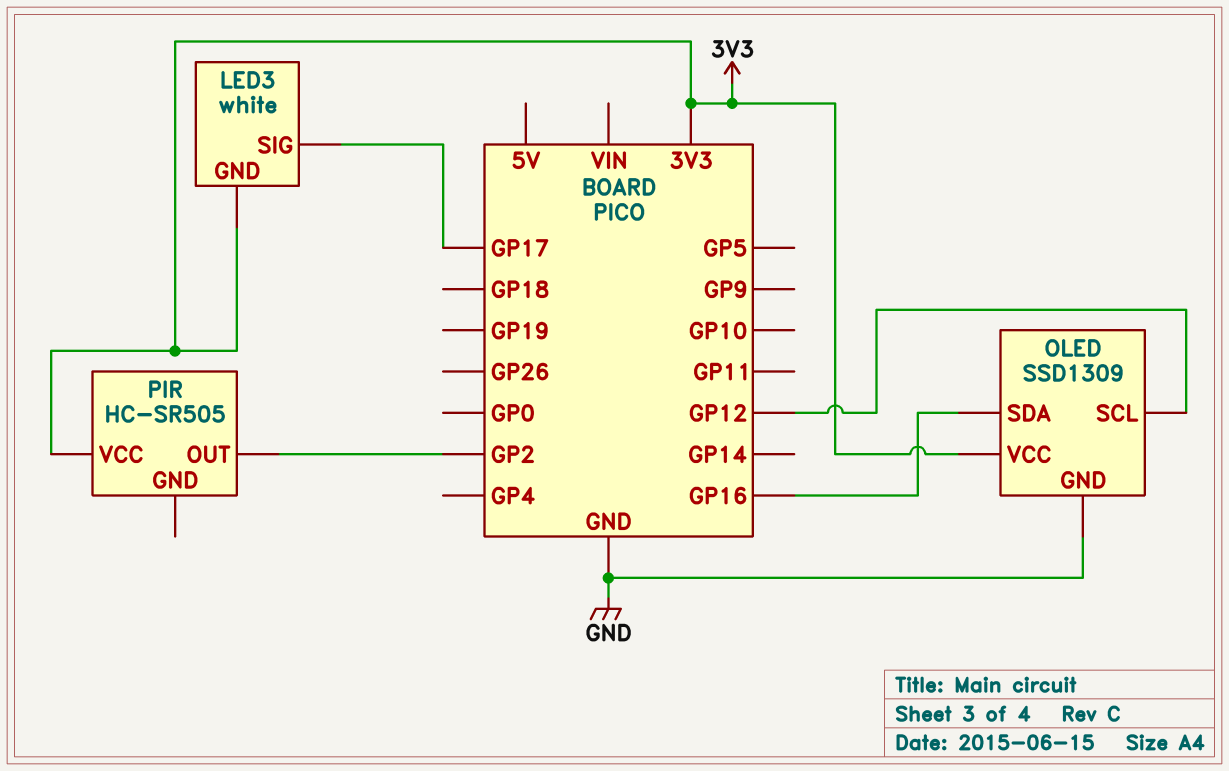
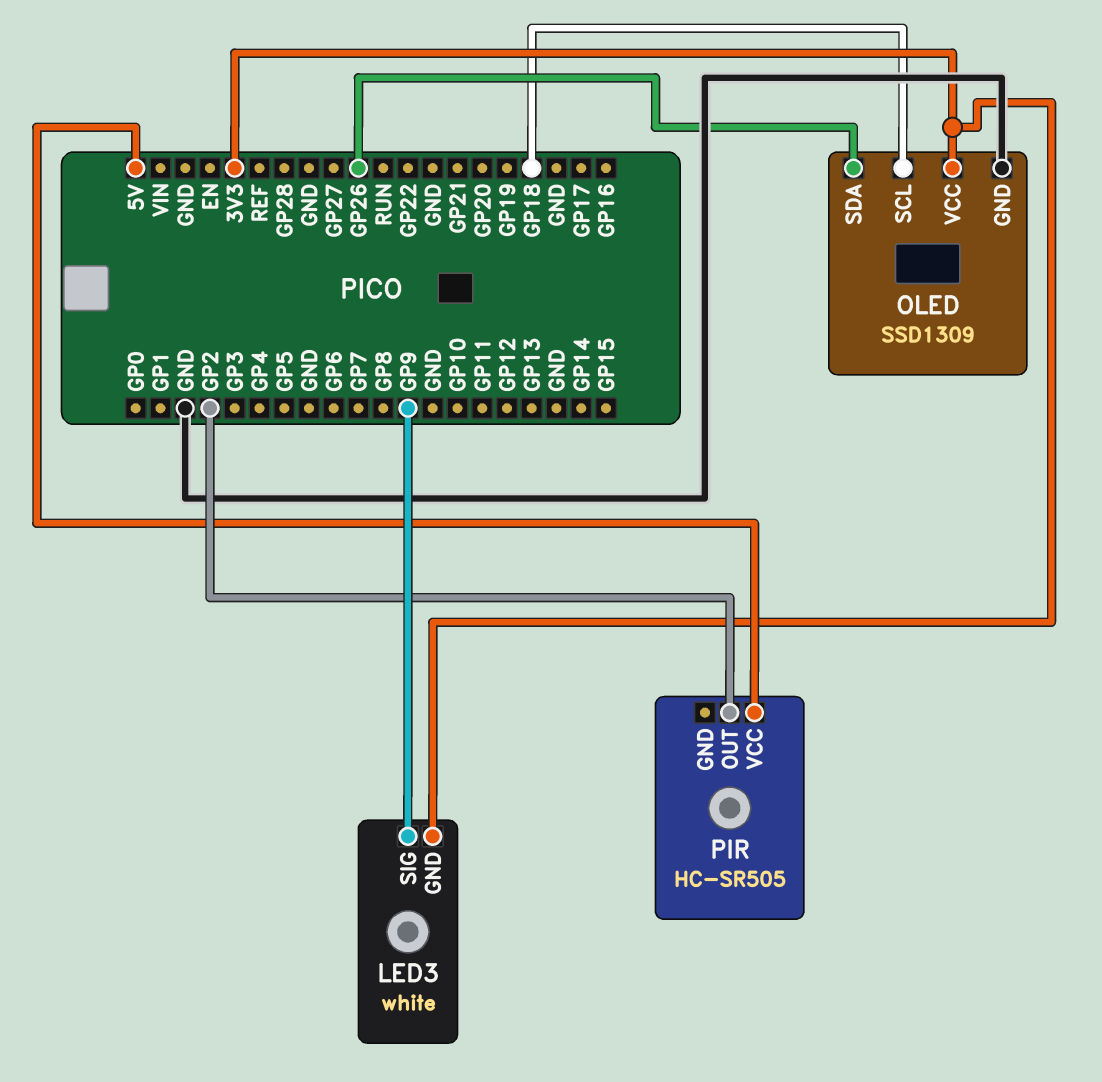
LED3 pin SIG: GP17 -> GP9
OLED pin SCL: GP12 -> GP18
OLED pin SDA: GP16 -> GP26
PIR pin VCC: 3V3 -> 5V

